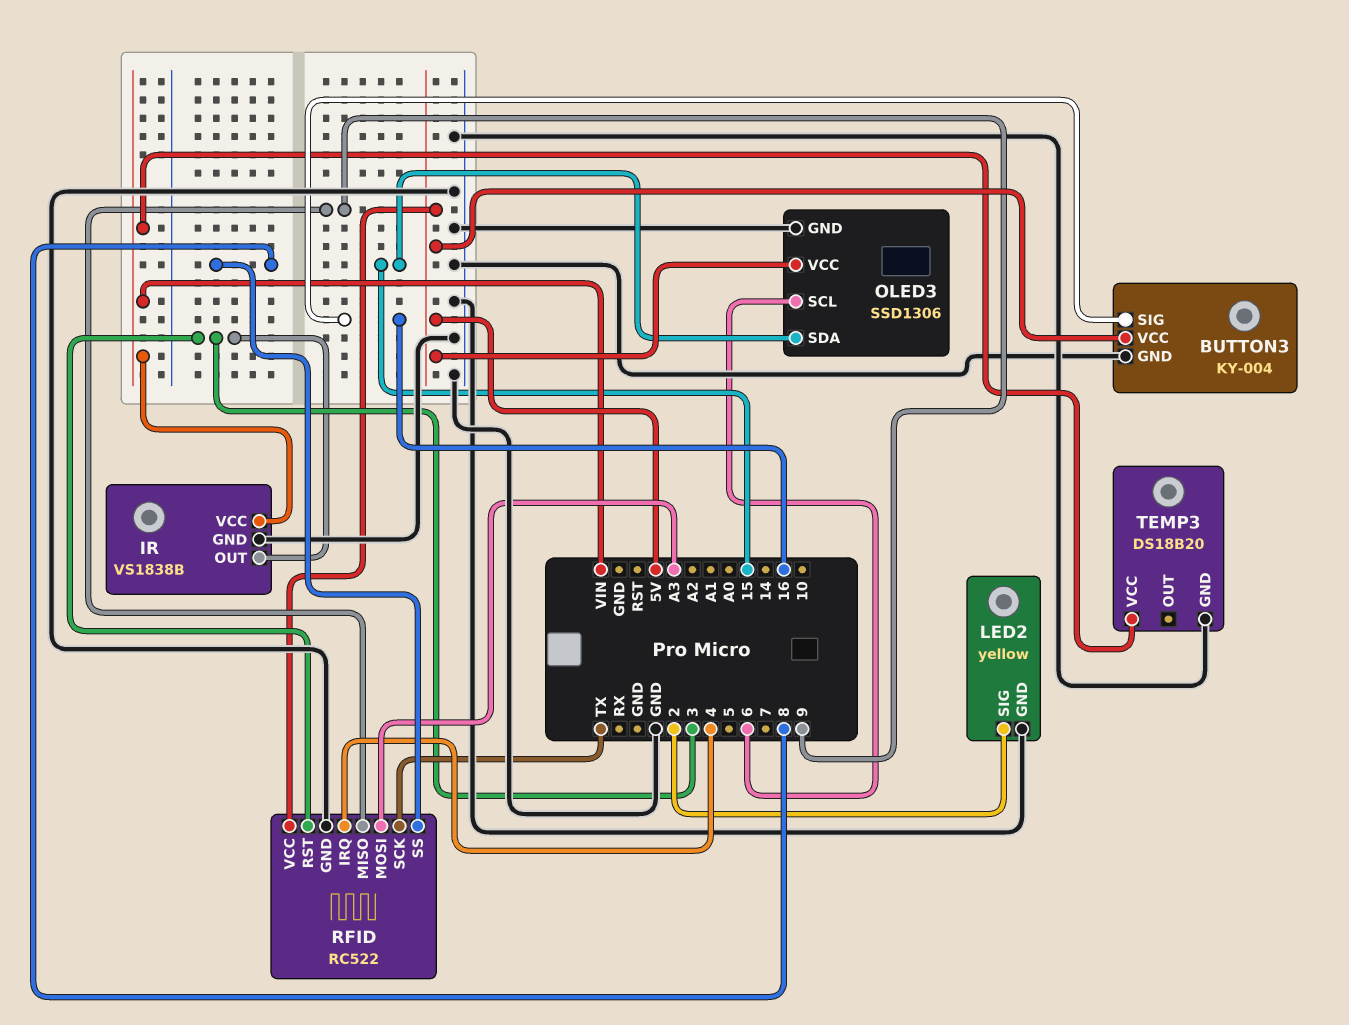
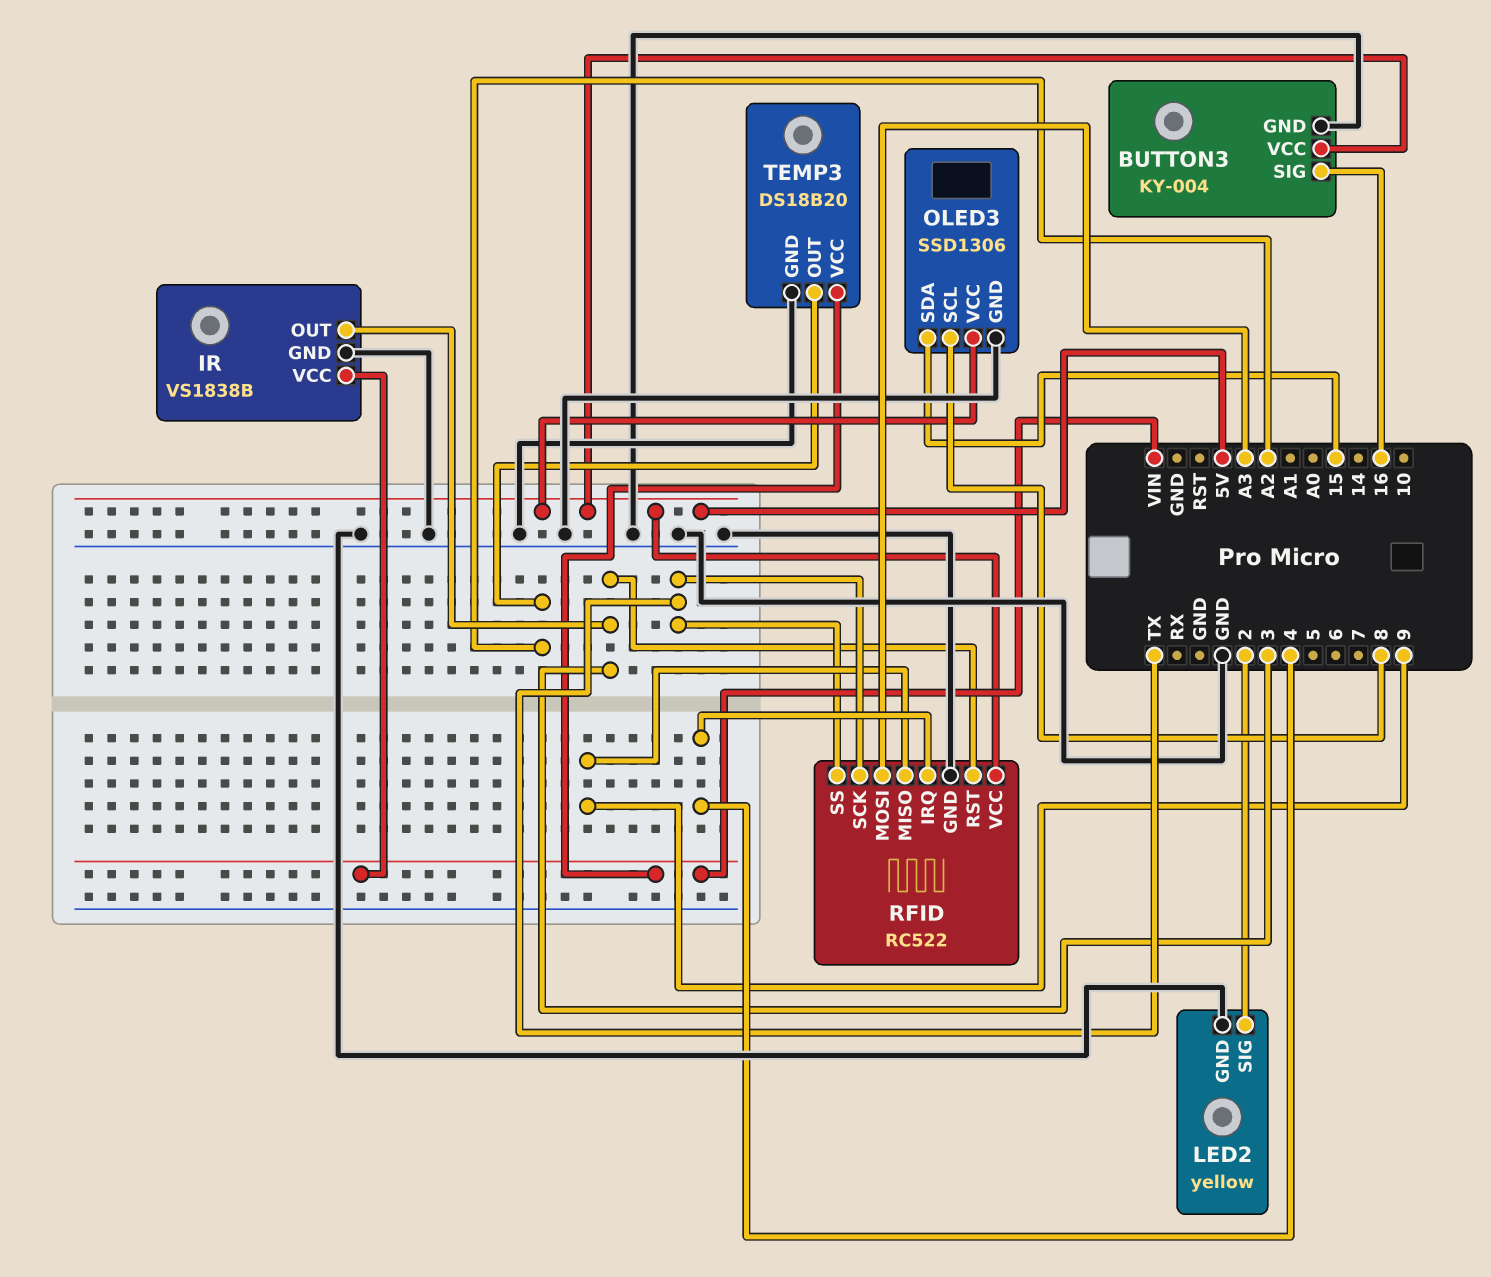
OLED3 pin SCL: 6 -> 8
RFID pin SS: 8 -> TX
TEMP3 pin OUT: none -> A2

